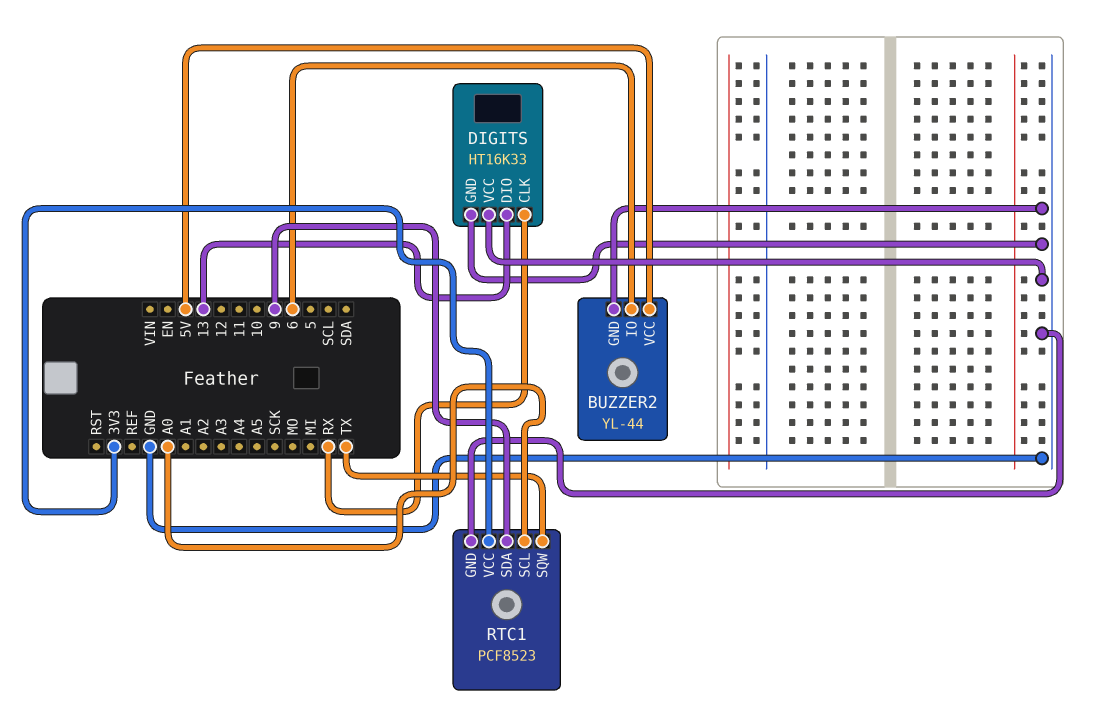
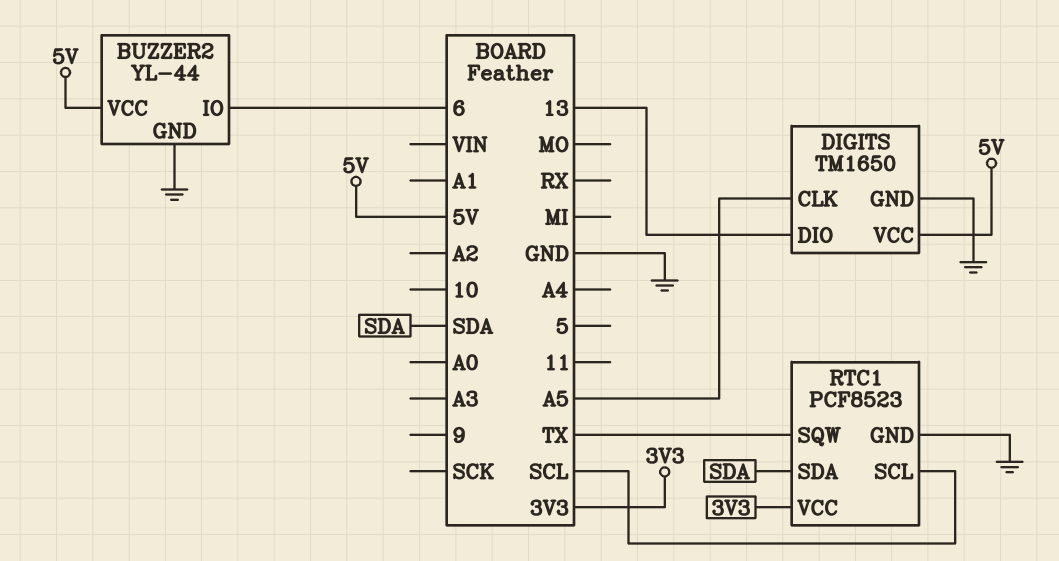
DIGITS: HT16K33 -> TM1650
DIGITS pin CLK: RX -> A5
DIGITS pin VCC: GND -> 5V
RTC1 pin SCL: A0 -> SCL
RTC1 pin SDA: 9 -> SDA

